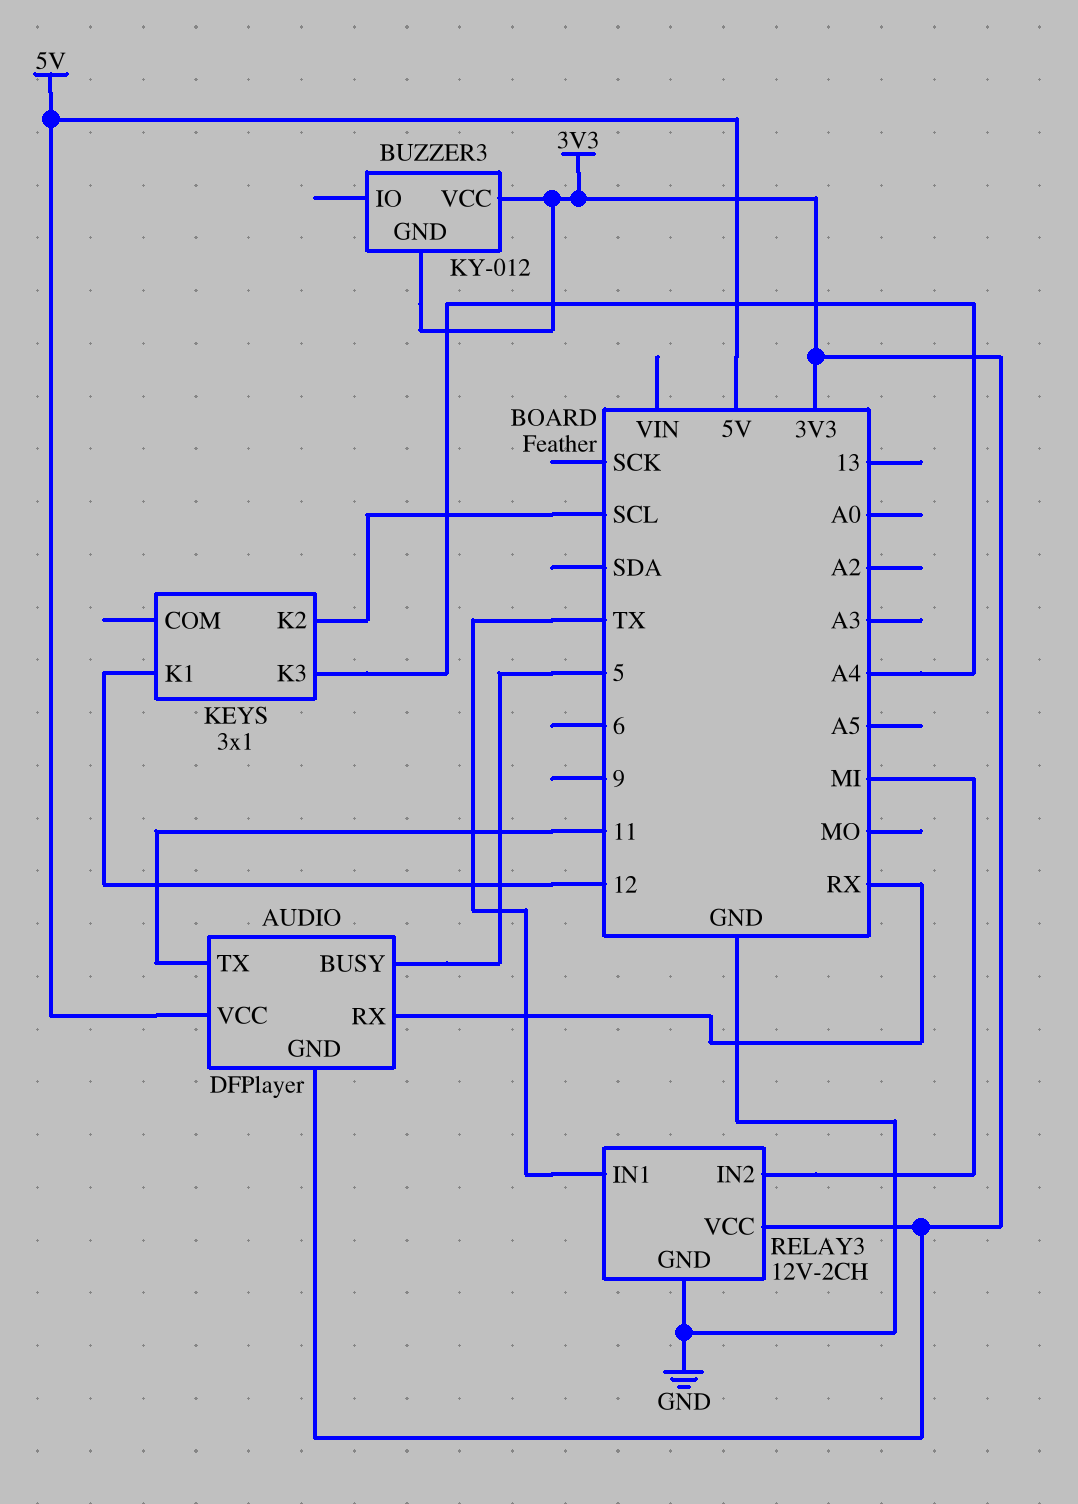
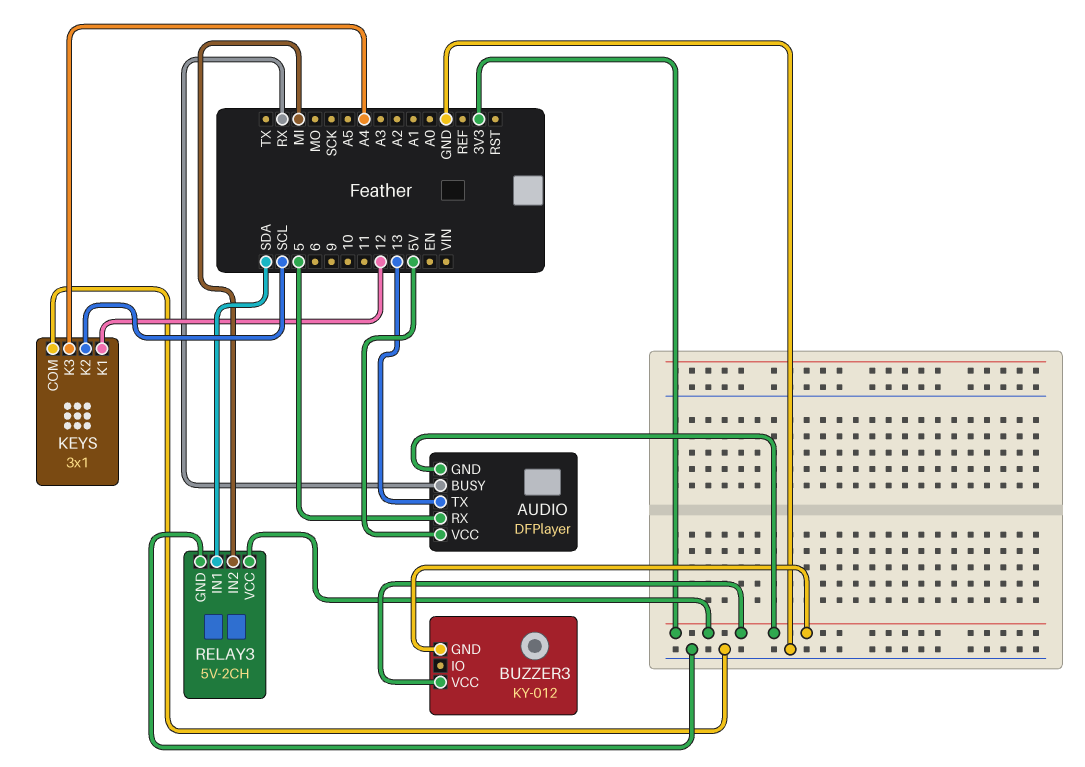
AUDIO pin BUSY: 5 -> RX
AUDIO pin RX: RX -> 5
AUDIO pin TX: 11 -> 13
KEYS pin COM: none -> GND
RELAY3: 12V-2CH -> 5V-2CH
RELAY3 pin IN1: TX -> SDA

